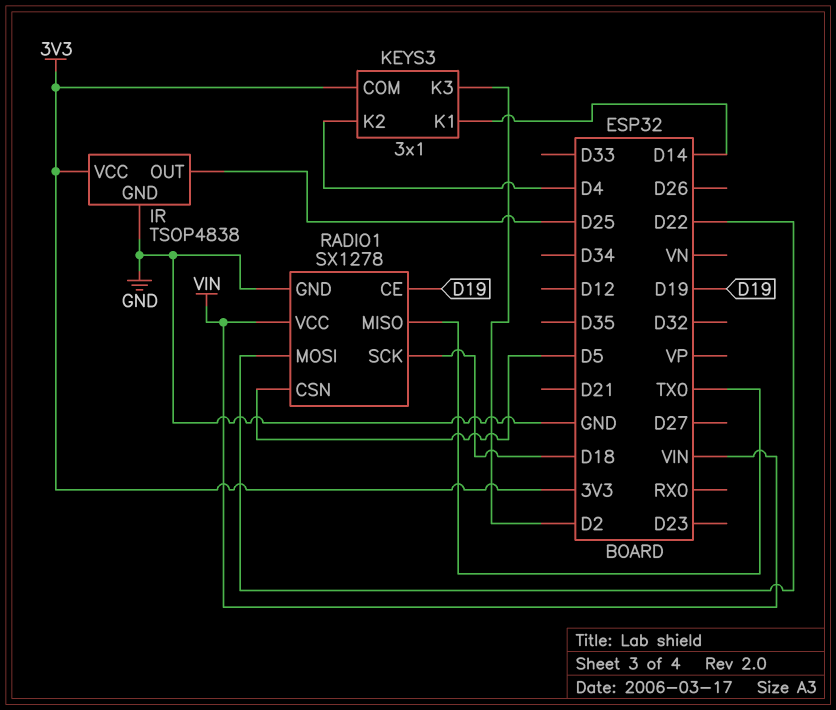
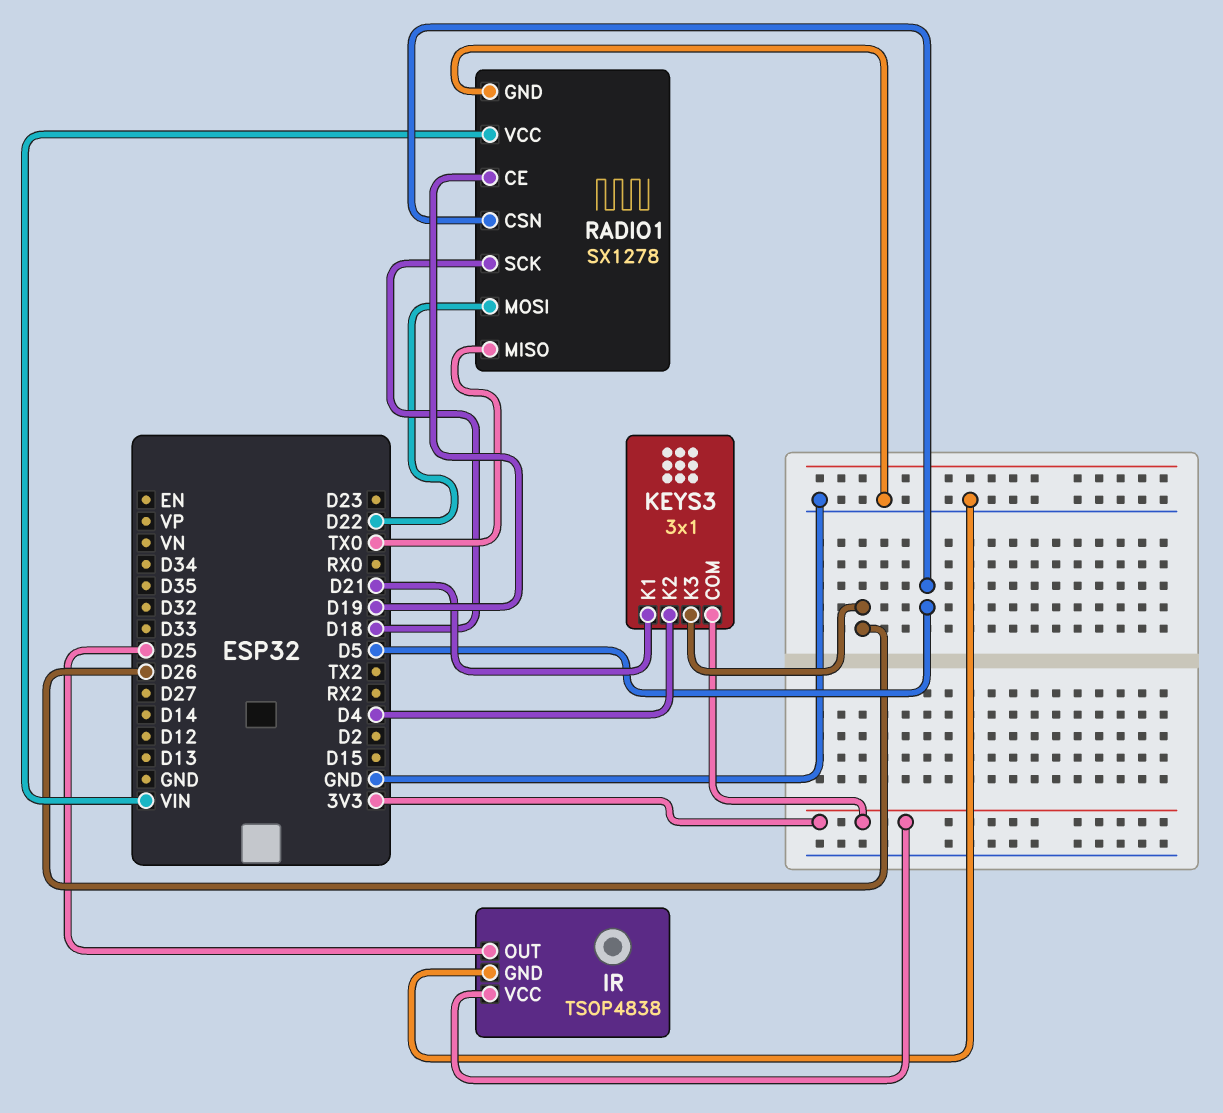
KEYS3 pin K1: D14 -> D21
KEYS3 pin K3: D2 -> D26

